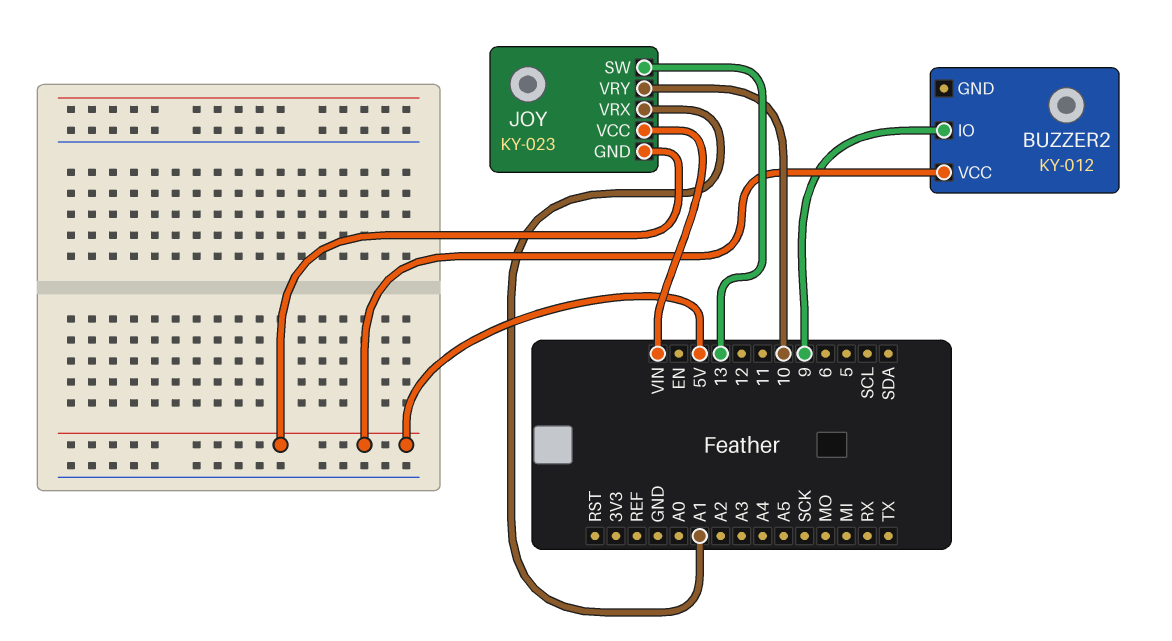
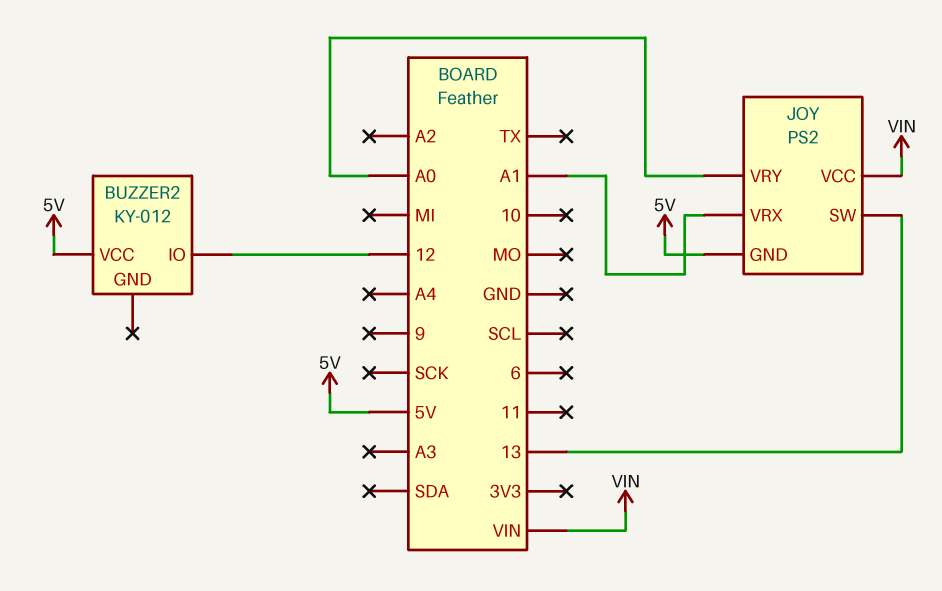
BUZZER2 pin IO: 9 -> 12
JOY: KY-023 -> PS2
JOY pin VRY: 10 -> A0

